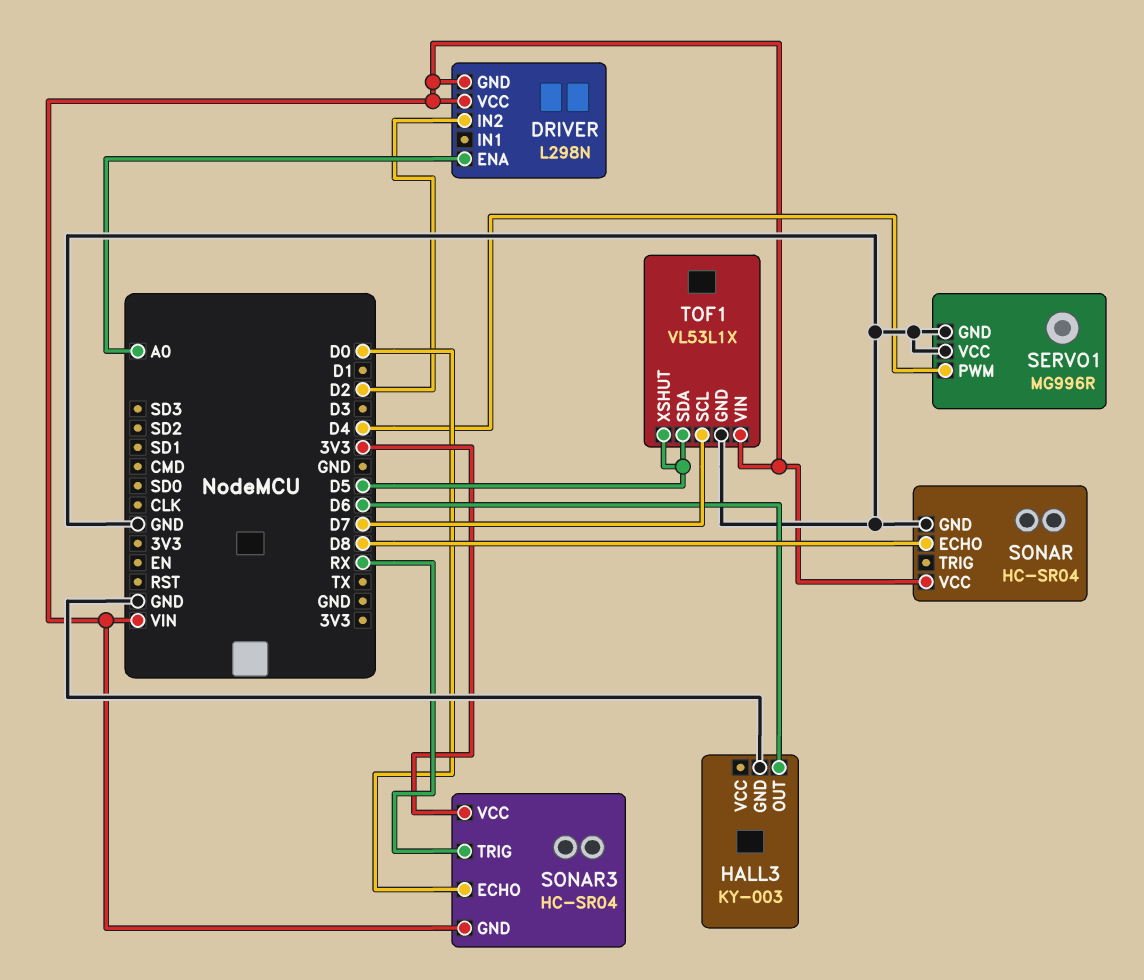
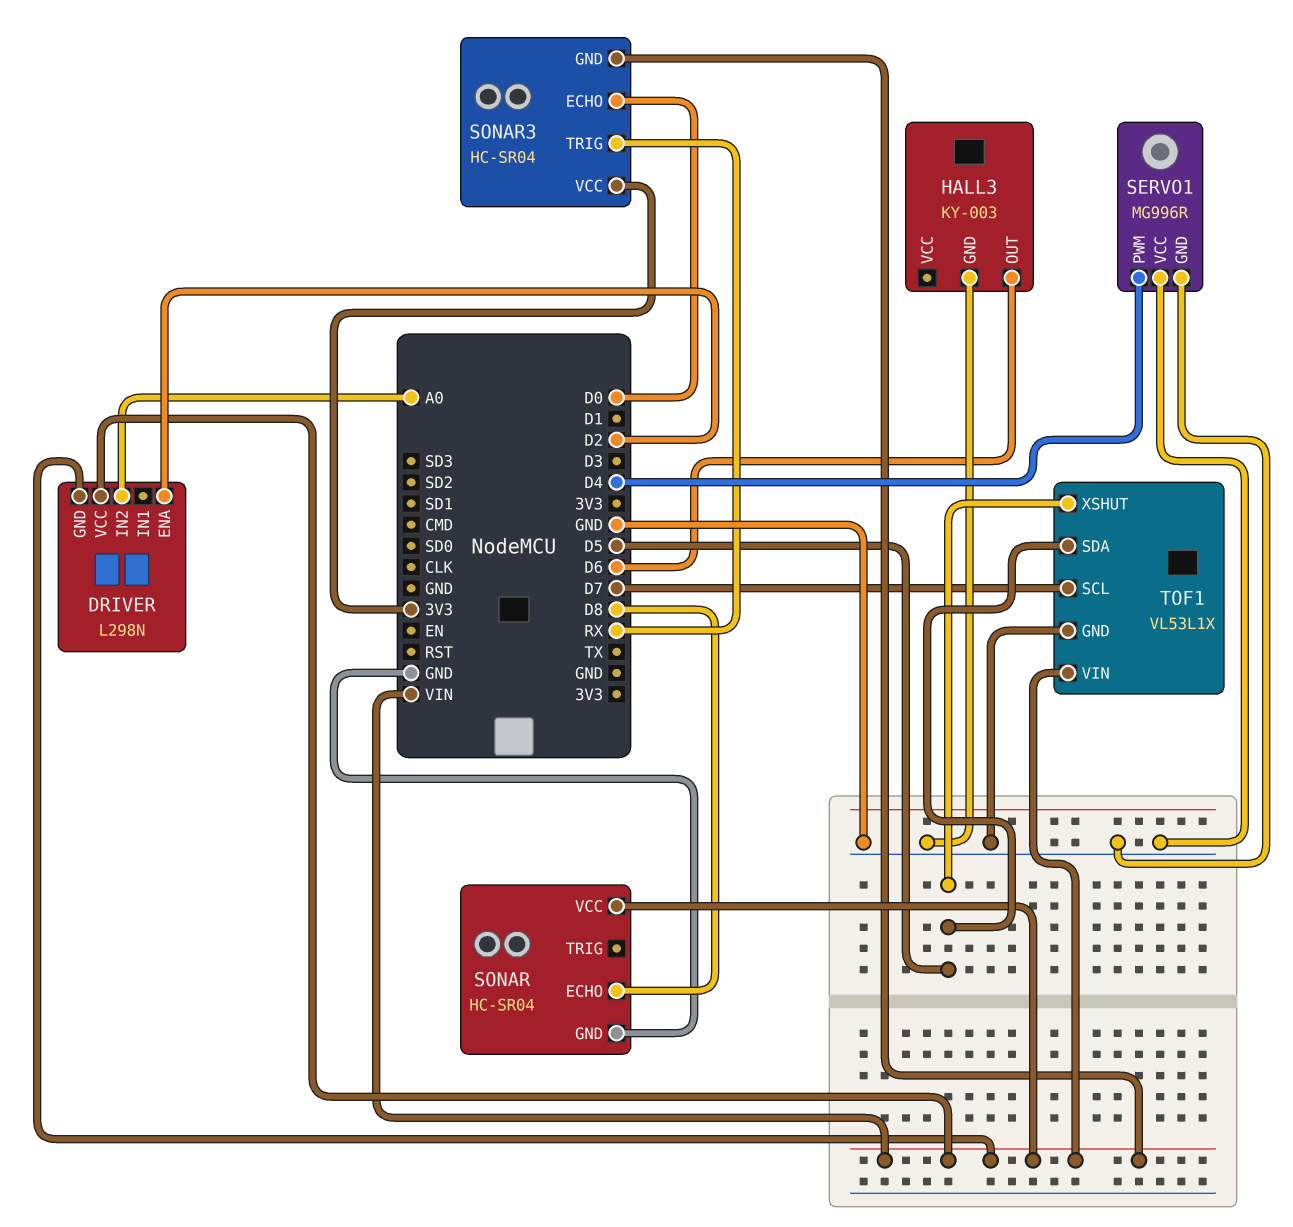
DRIVER pin ENA: A0 -> D2
DRIVER pin IN2: D2 -> A0

